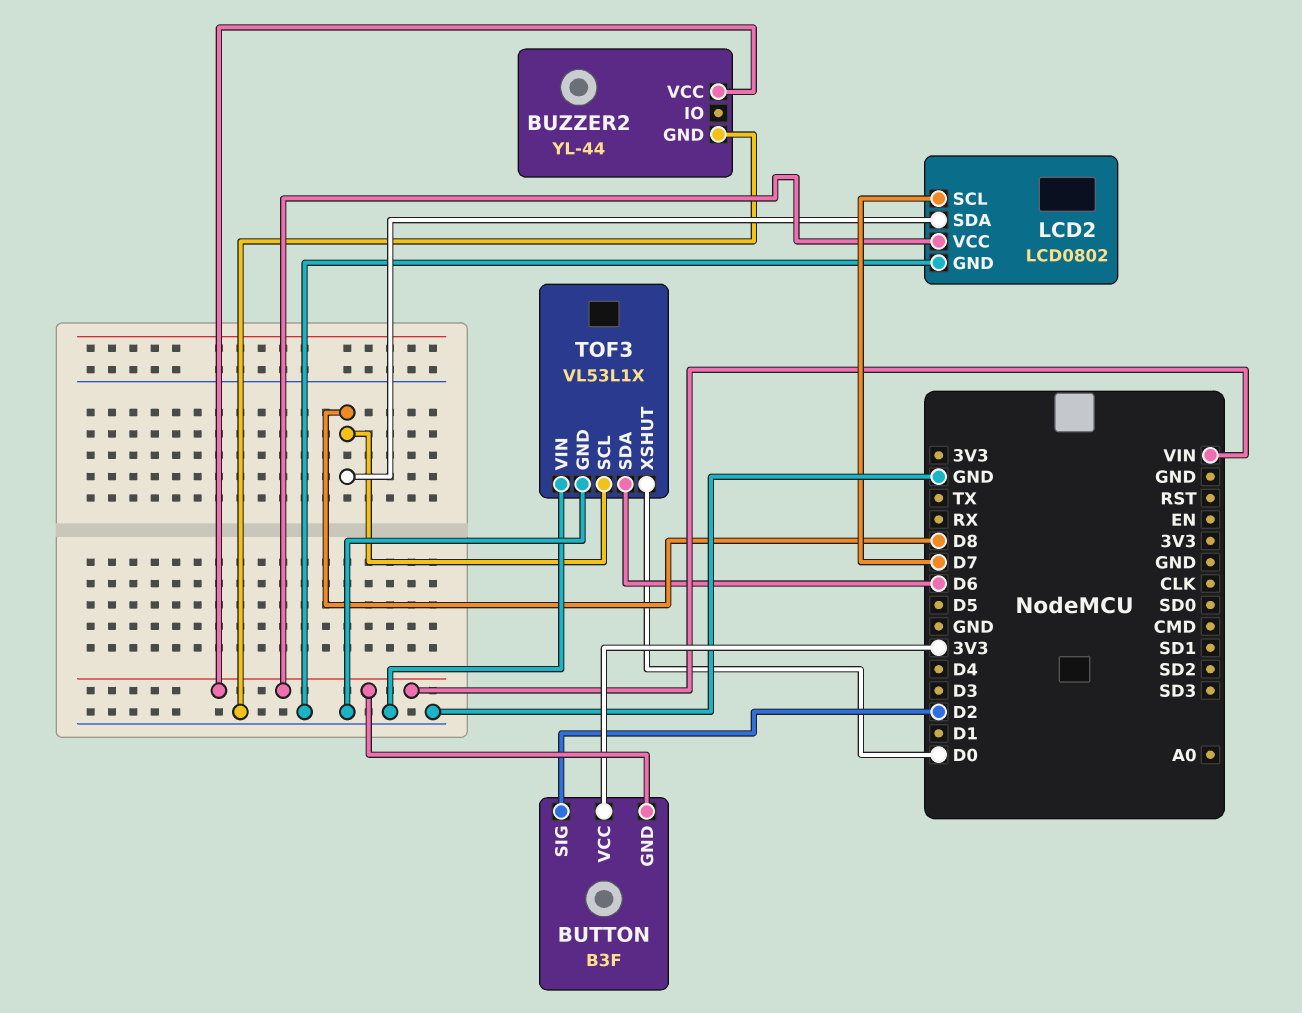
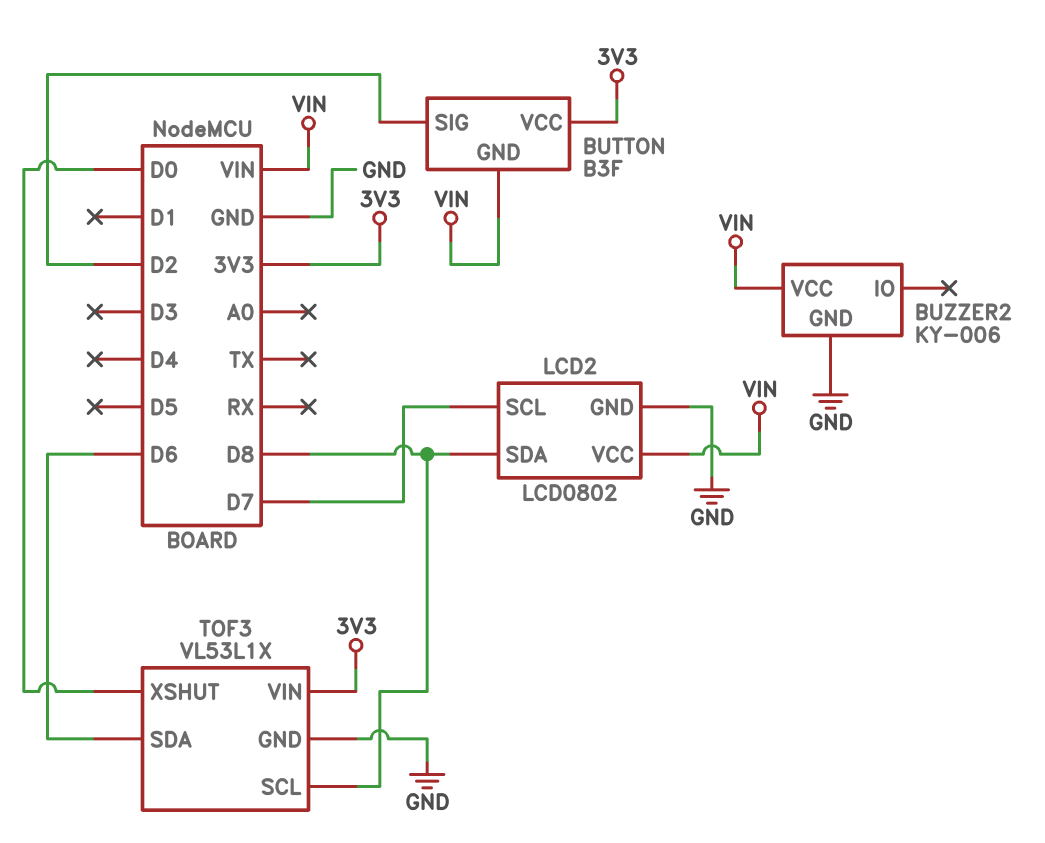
BUZZER2: YL-44 -> KY-006
TOF3 pin VIN: GND -> 3V3

